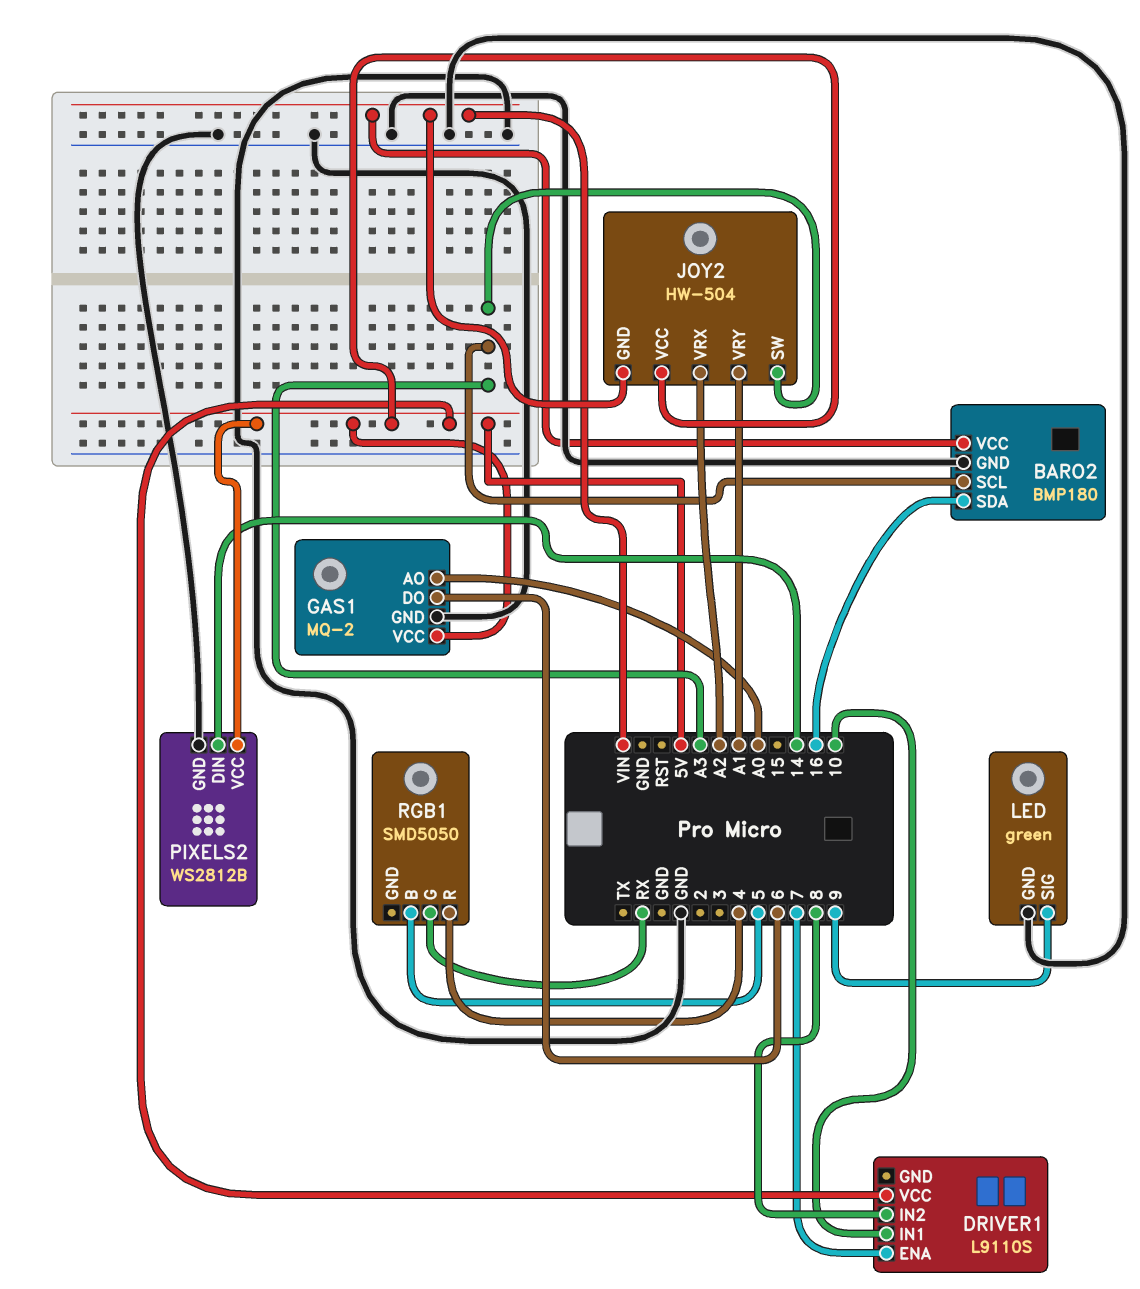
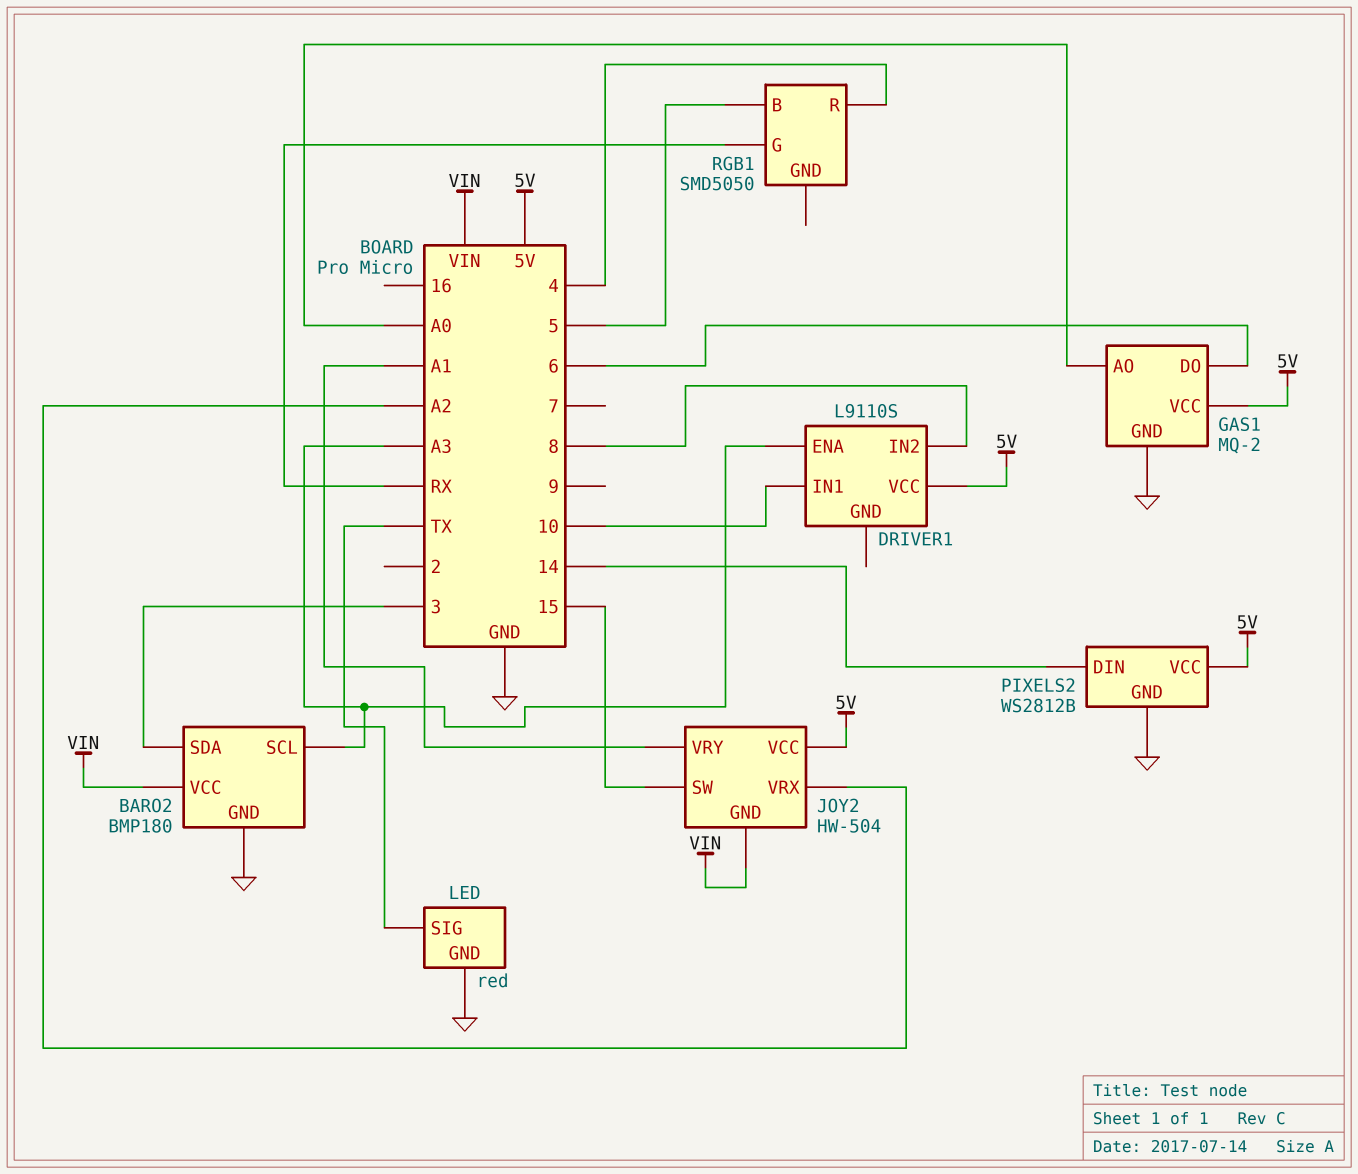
BARO2 pin SDA: 16 -> 3
DRIVER1 pin ENA: 7 -> A3
JOY2 pin SW: A3 -> 15
LED: green -> red
LED pin SIG: 9 -> TX

